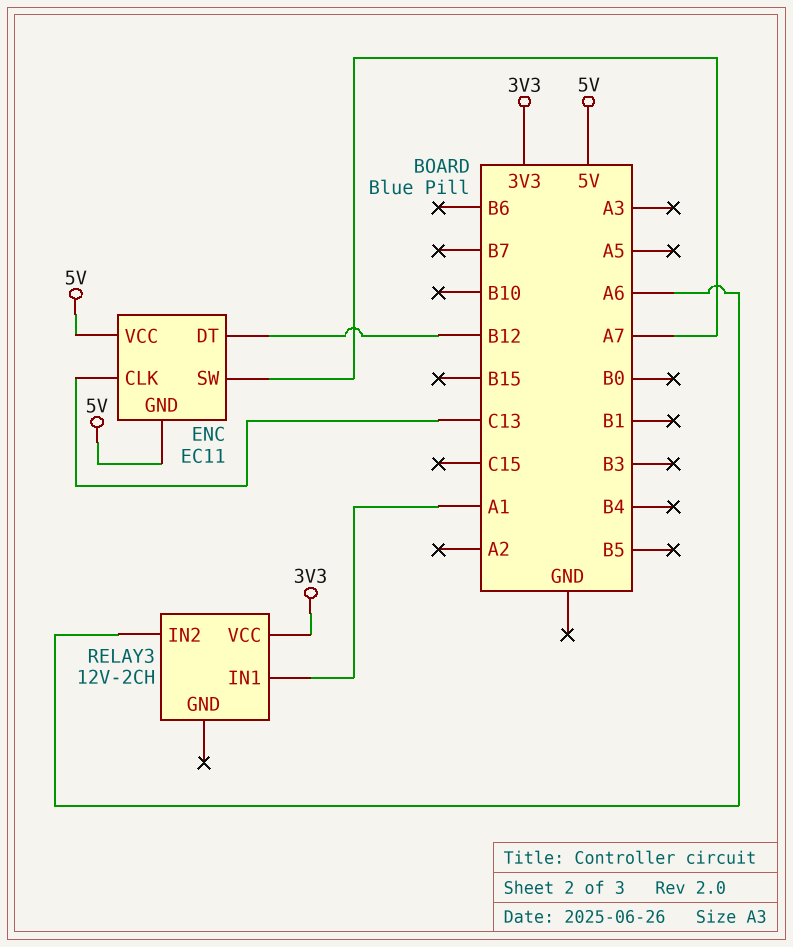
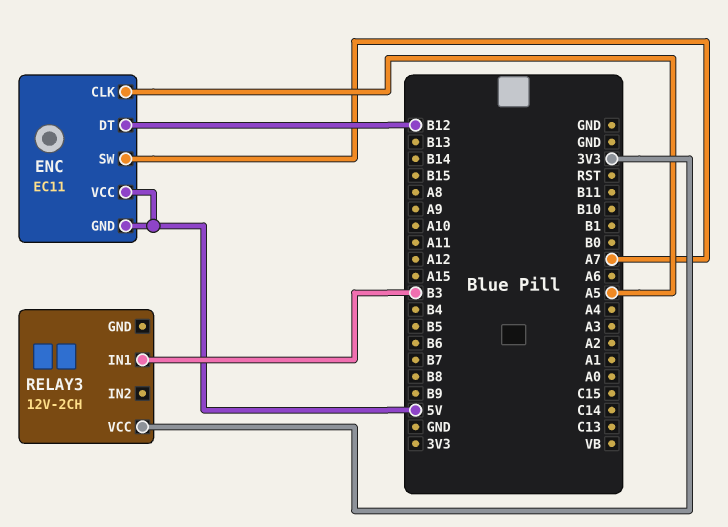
ENC pin CLK: C13 -> A5
RELAY3 pin IN1: A1 -> B3
RELAY3 pin IN2: A6 -> none

